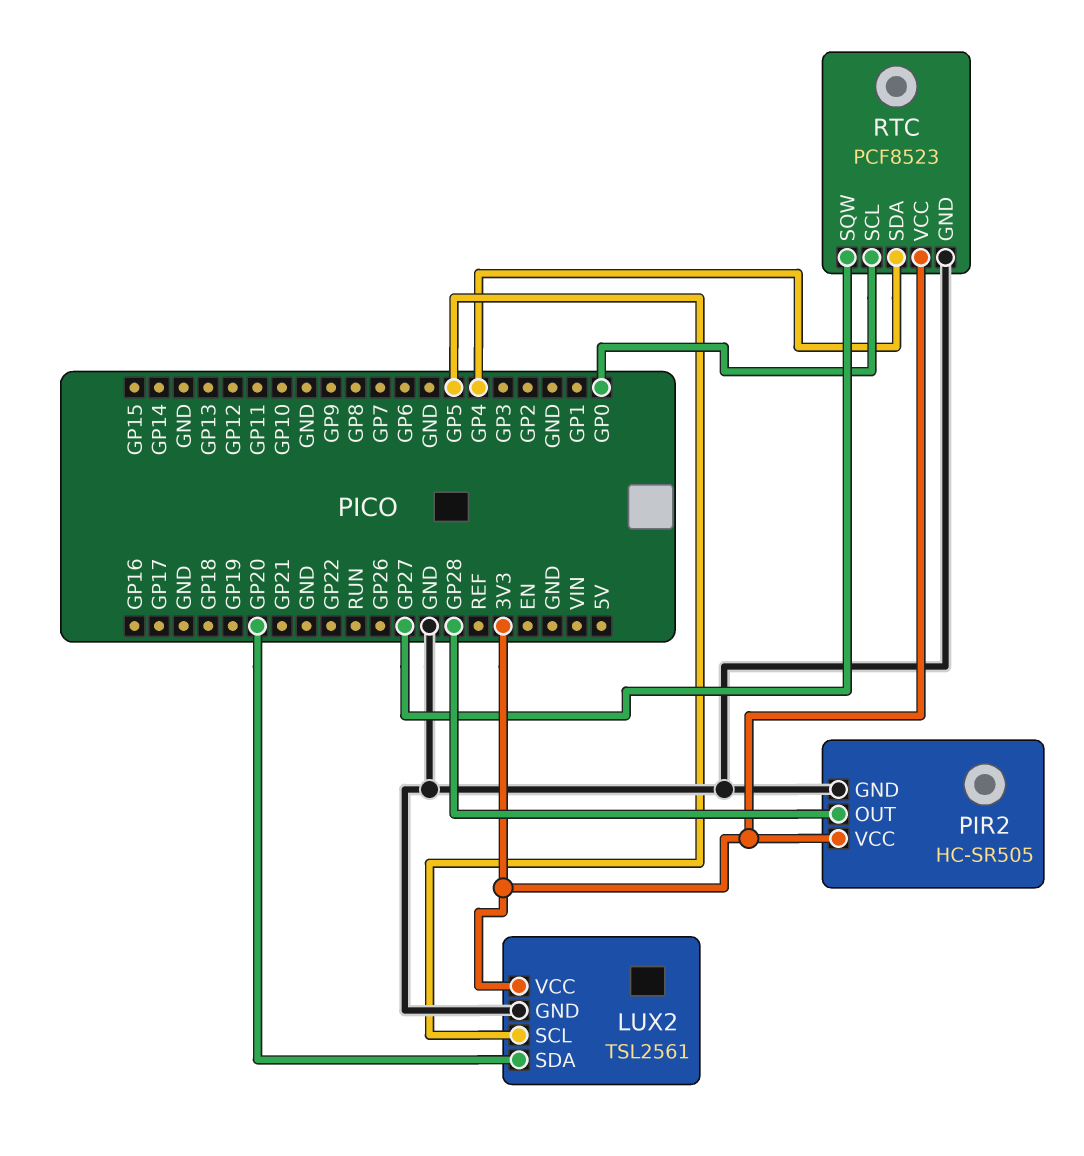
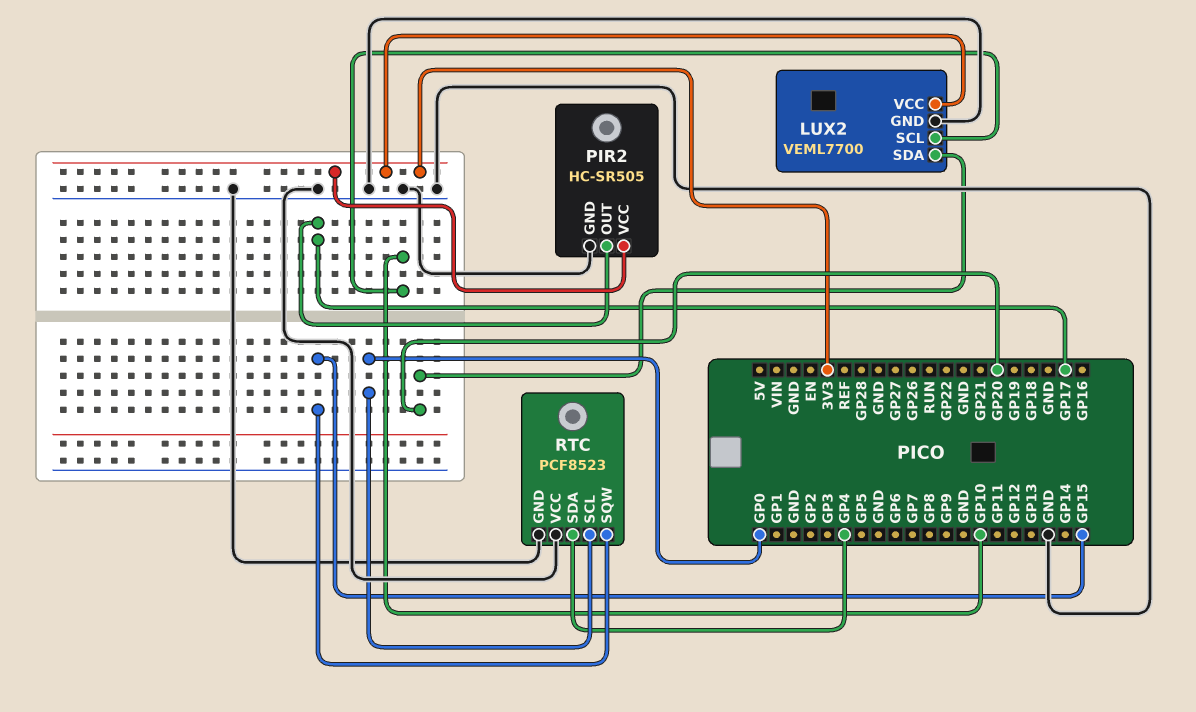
LUX2: TSL2561 -> VEML7700
LUX2 pin SCL: GP5 -> GP10
PIR2 pin OUT: GP28 -> GP17
RTC pin SQW: GP27 -> GP15
RTC pin VCC: 3V3 -> GND

